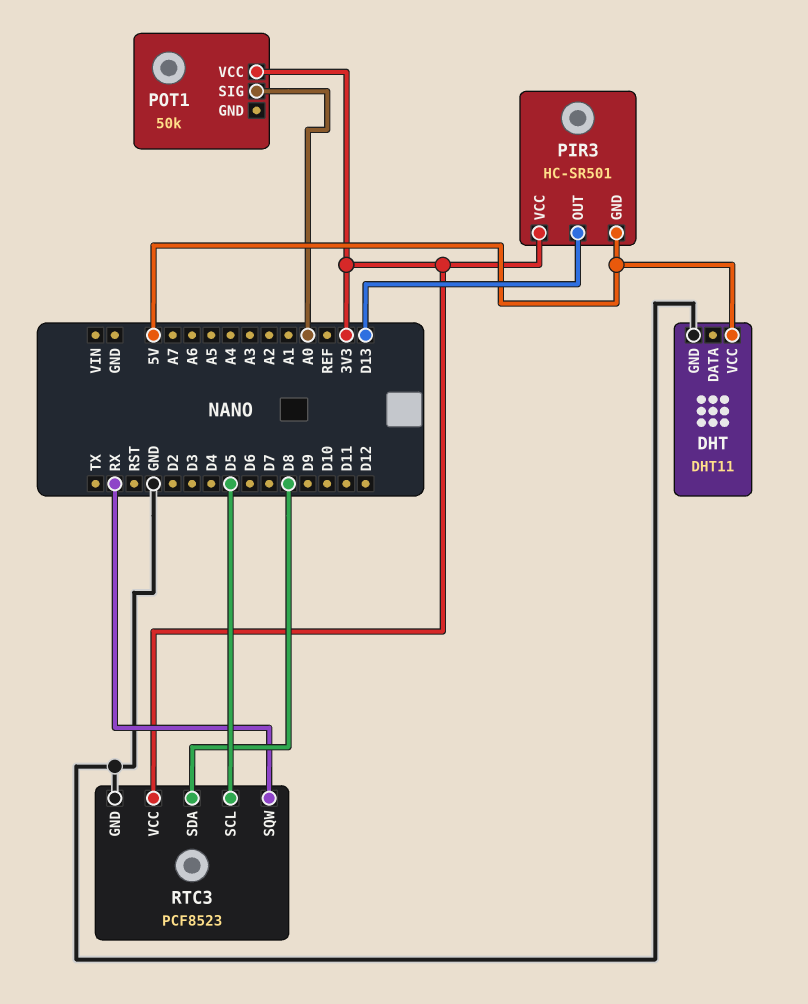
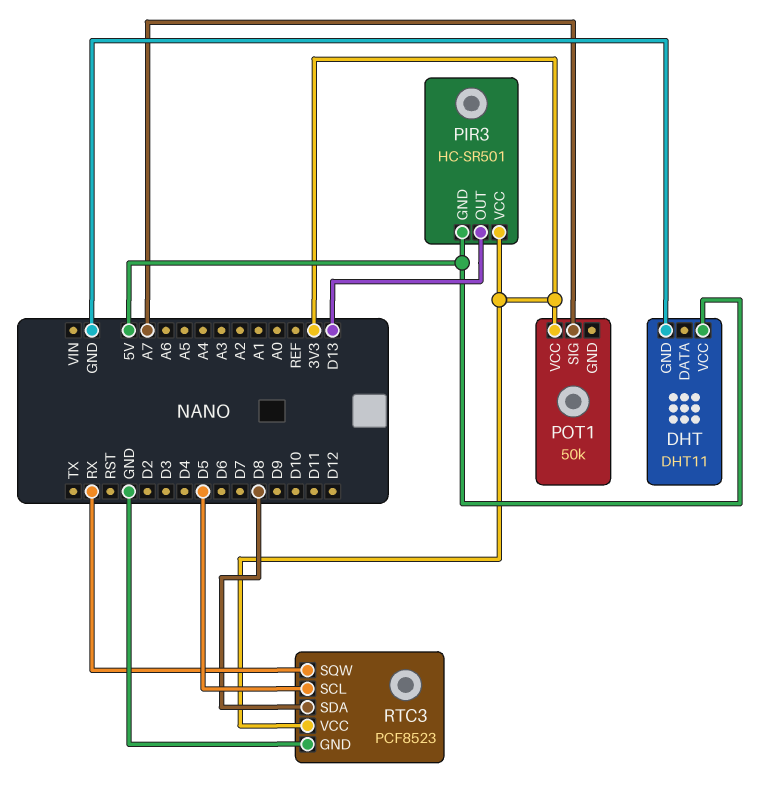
POT1 pin SIG: A0 -> A7

